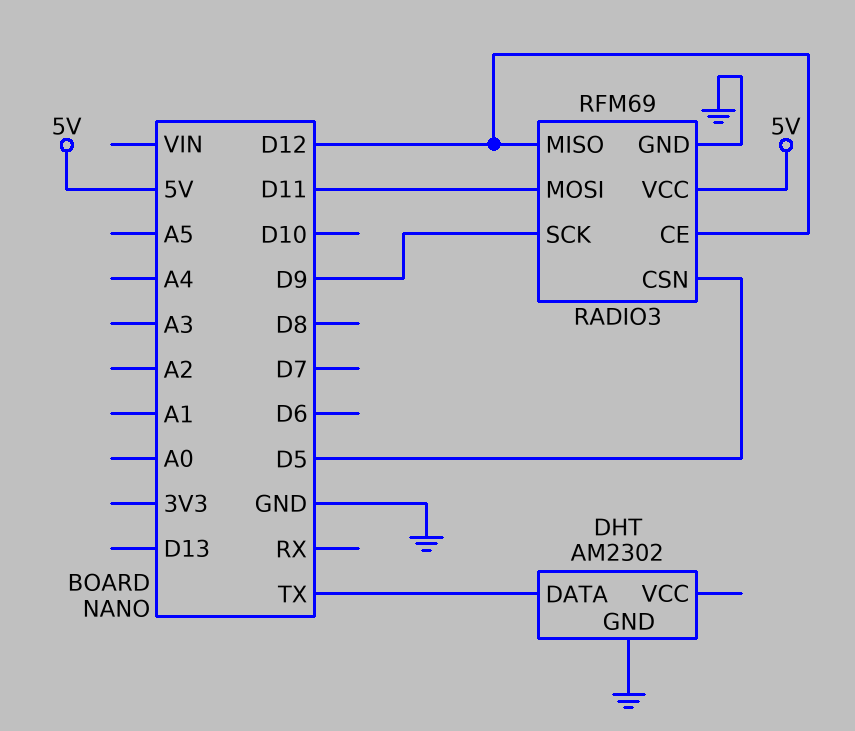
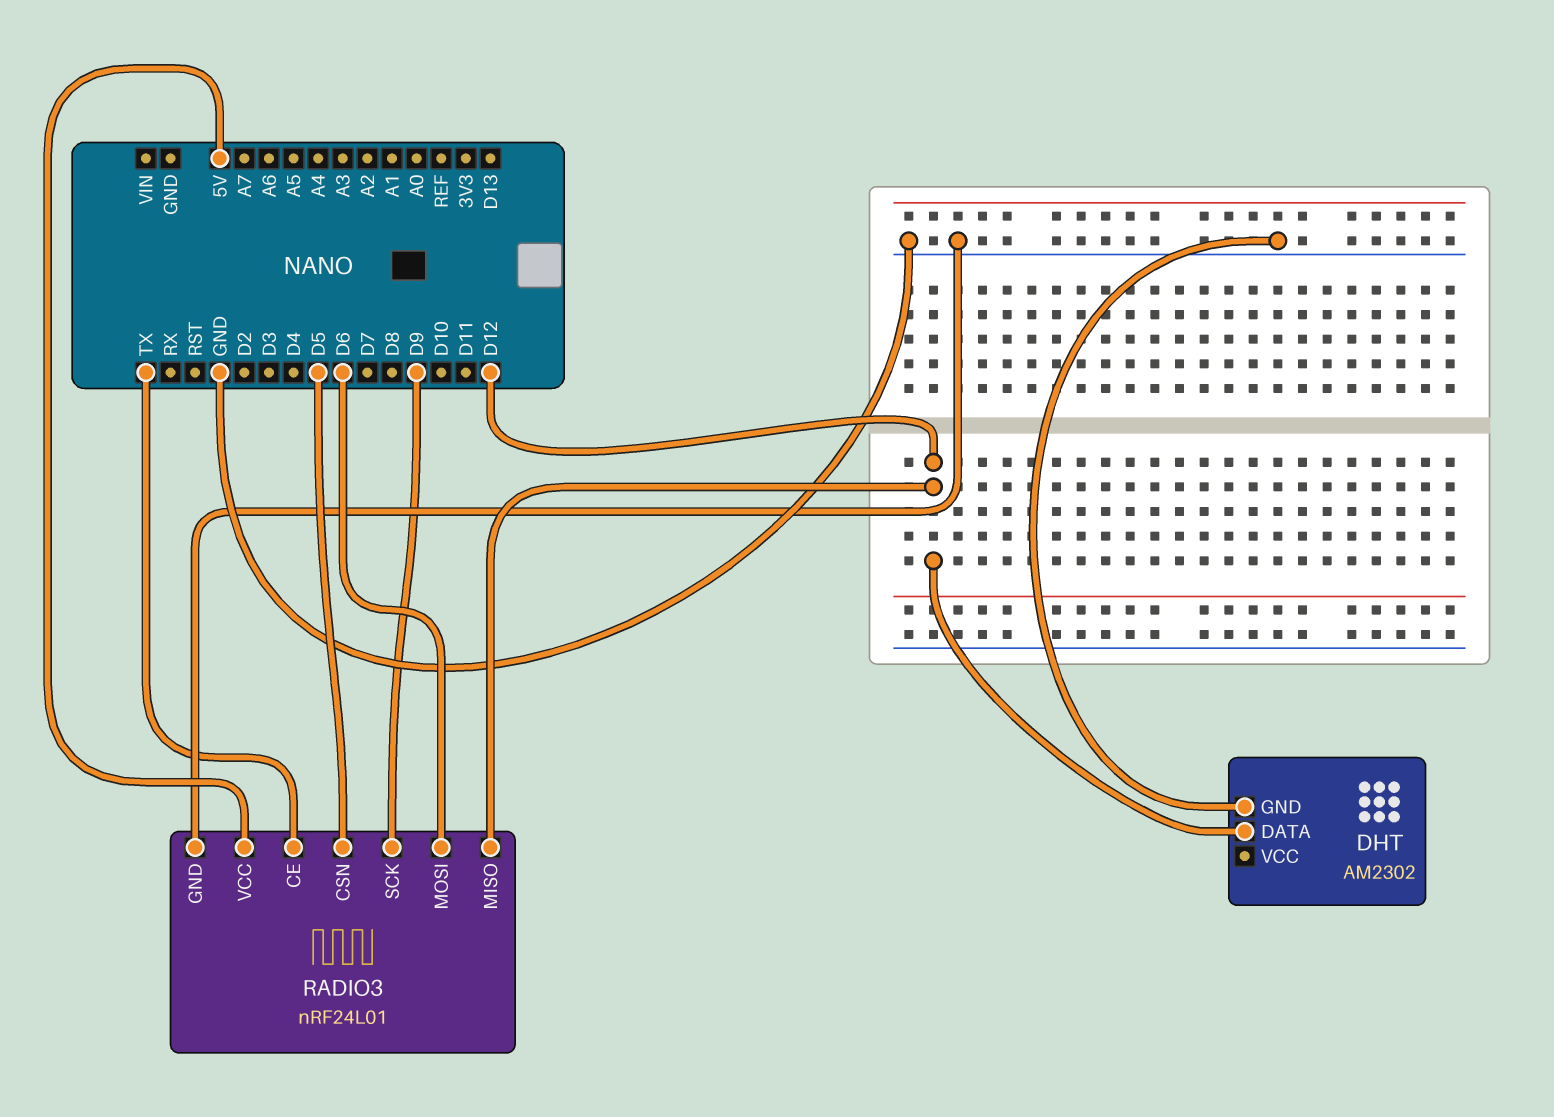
DHT pin DATA: TX -> D12
RADIO3: RFM69 -> nRF24L01
RADIO3 pin CE: D12 -> TX
RADIO3 pin MOSI: D11 -> D6

